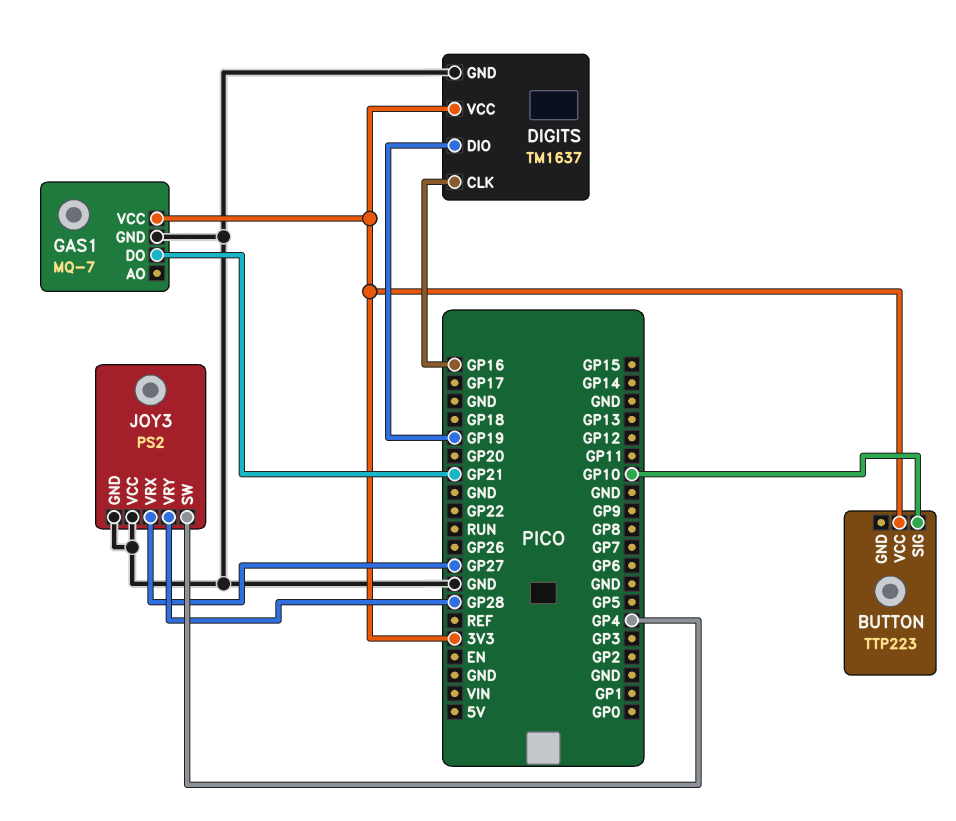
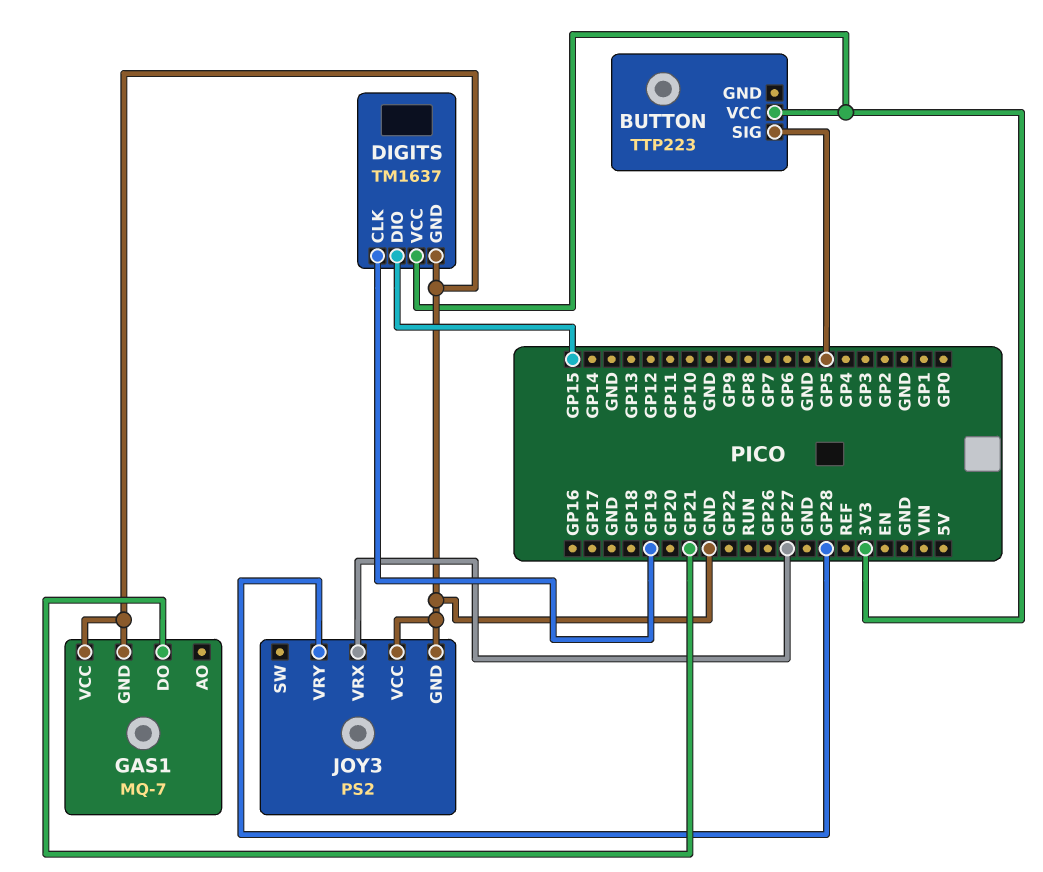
BUTTON pin SIG: GP10 -> GP5
DIGITS pin CLK: GP16 -> GP19
DIGITS pin DIO: GP19 -> GP15
GAS1 pin VCC: 3V3 -> GND
JOY3 pin SW: GP4 -> none

